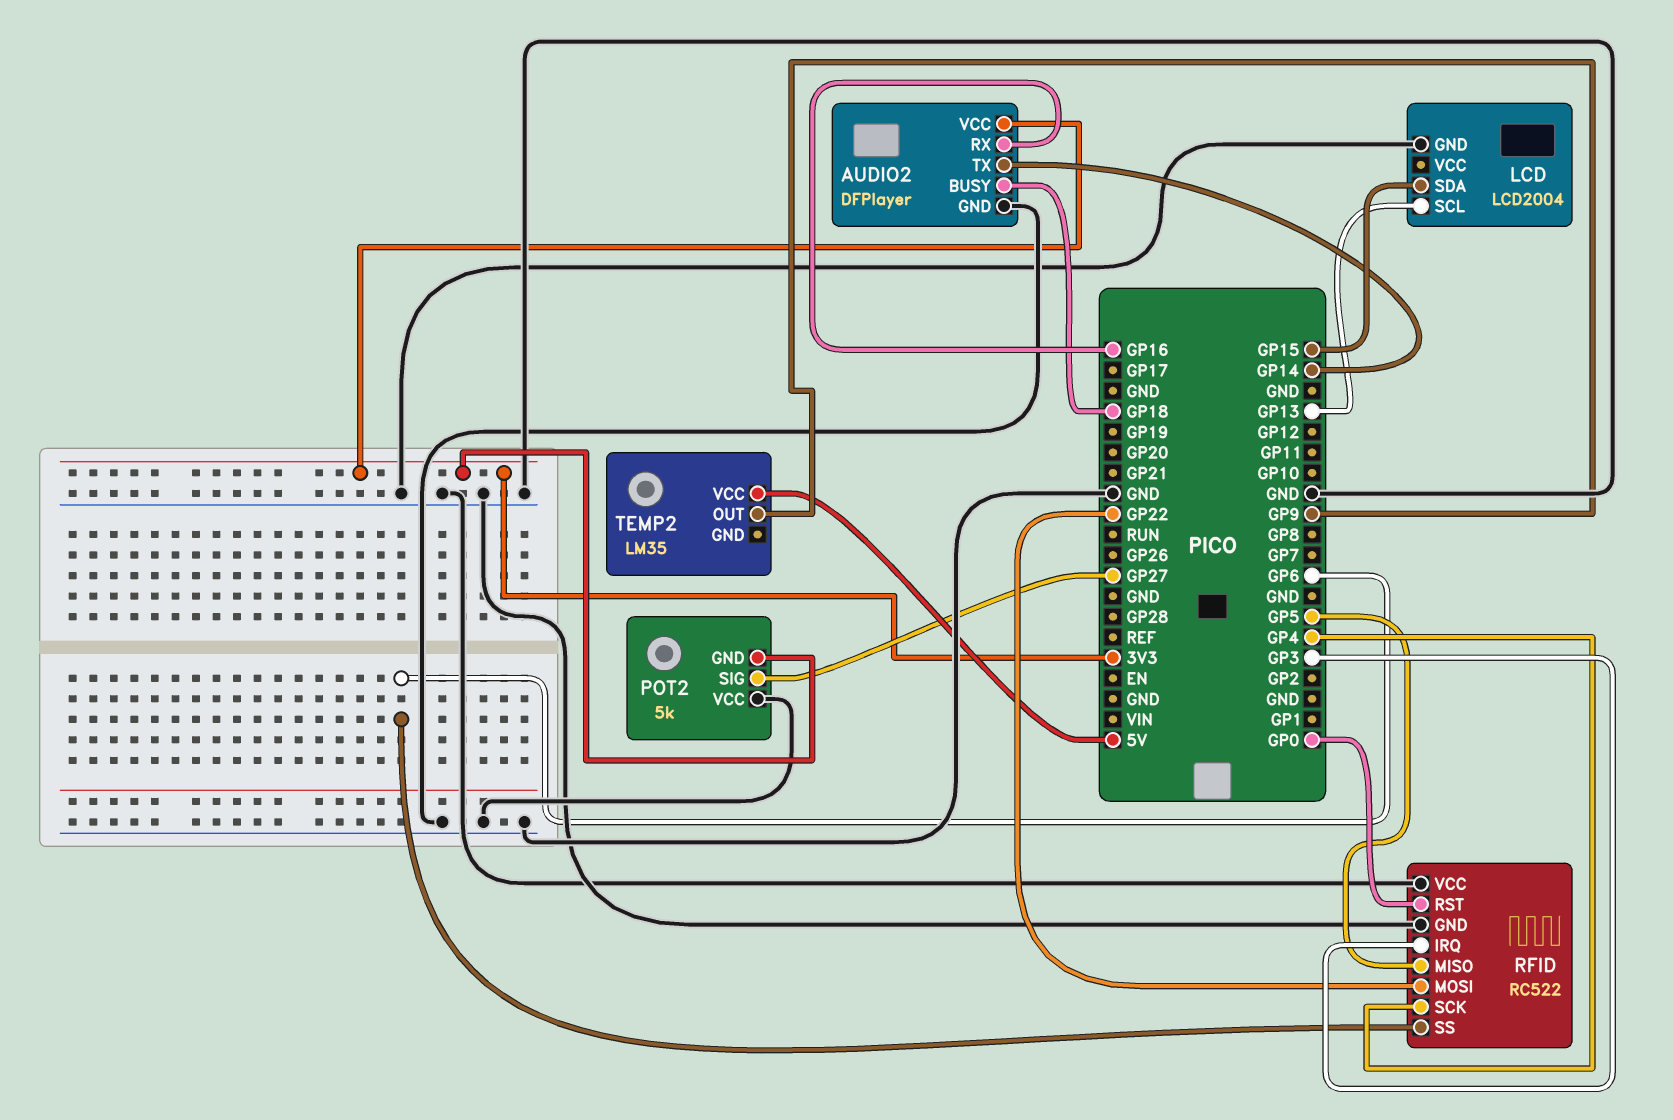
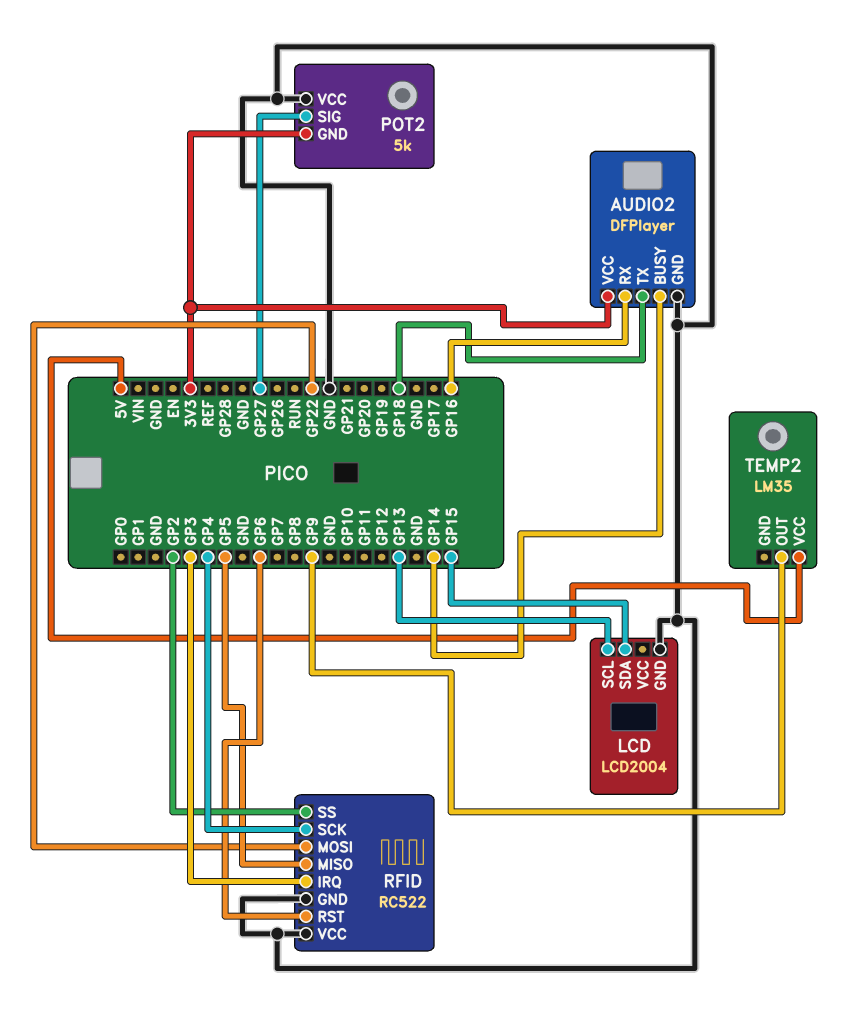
AUDIO2 pin BUSY: GP18 -> GP14
AUDIO2 pin TX: GP14 -> GP18
RFID pin RST: GP0 -> GP6
RFID pin SS: GP6 -> GP2

